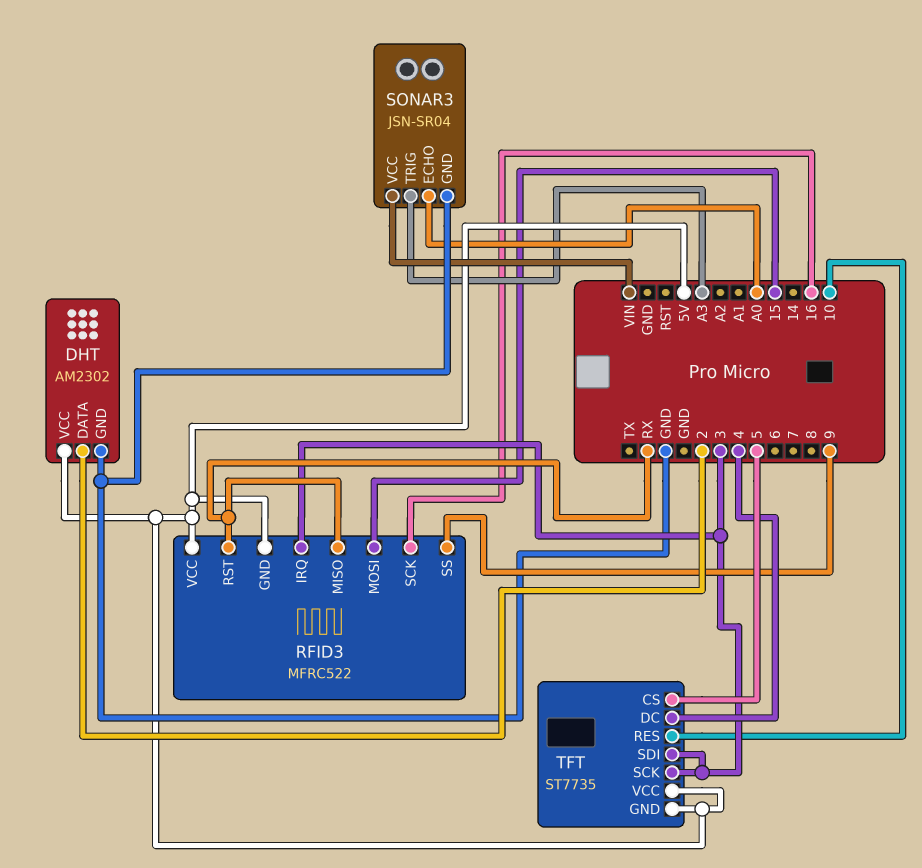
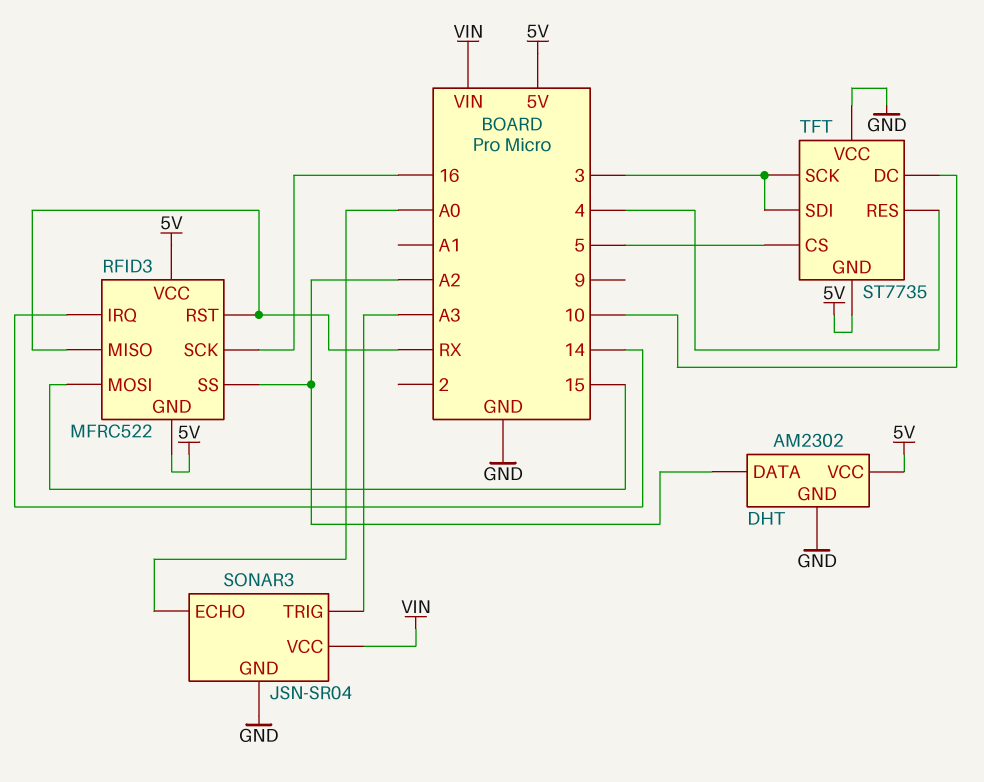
DHT pin DATA: 2 -> A2
RFID3 pin IRQ: 3 -> 14
RFID3 pin SS: 9 -> A2
TFT pin DC: 4 -> 10
TFT pin RES: 10 -> 4
TFT pin VCC: 5V -> GND

